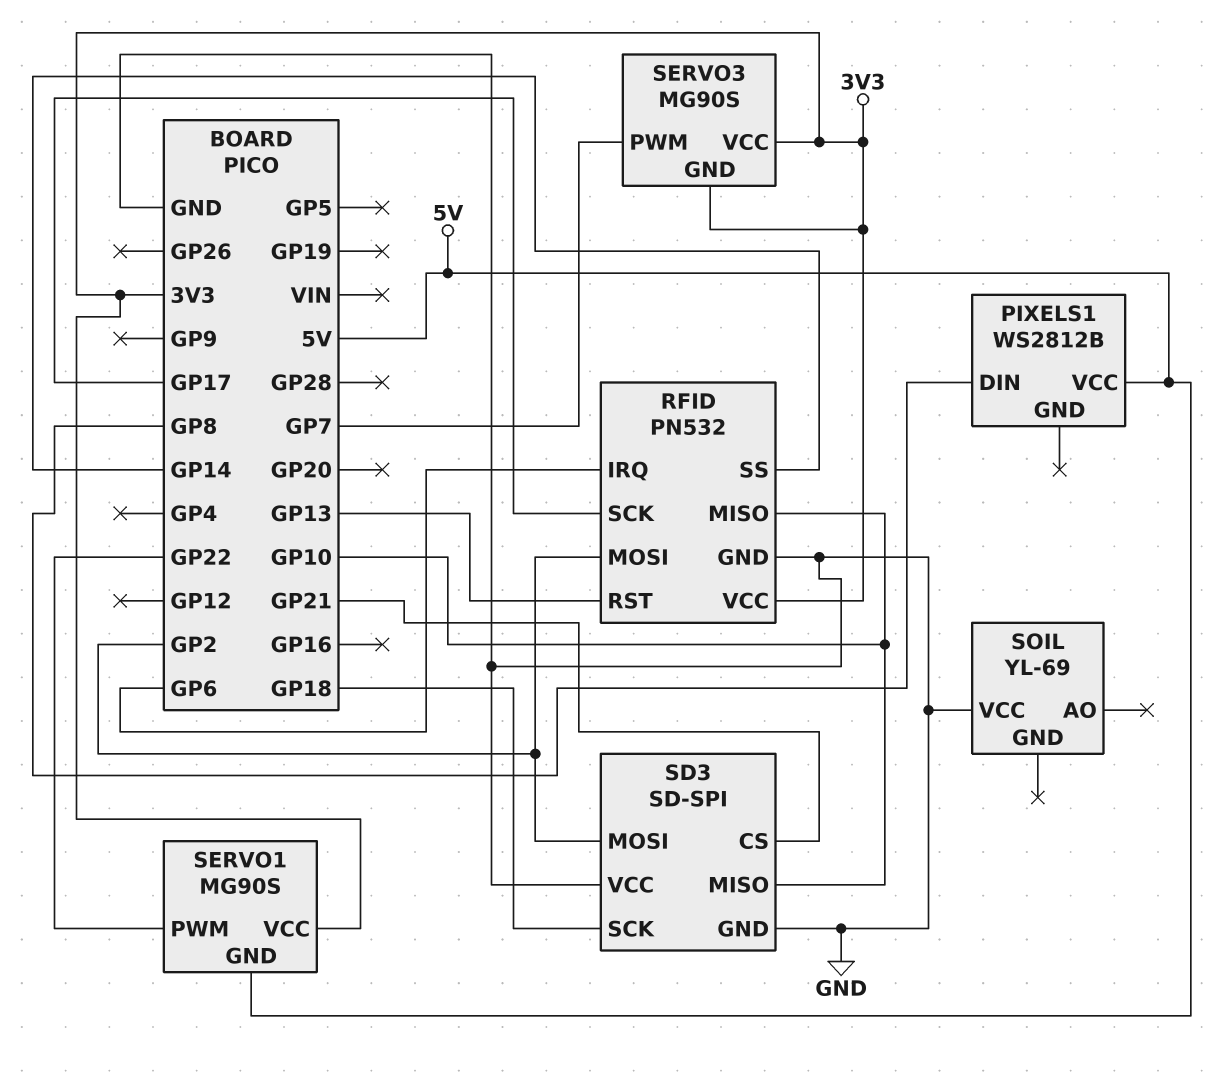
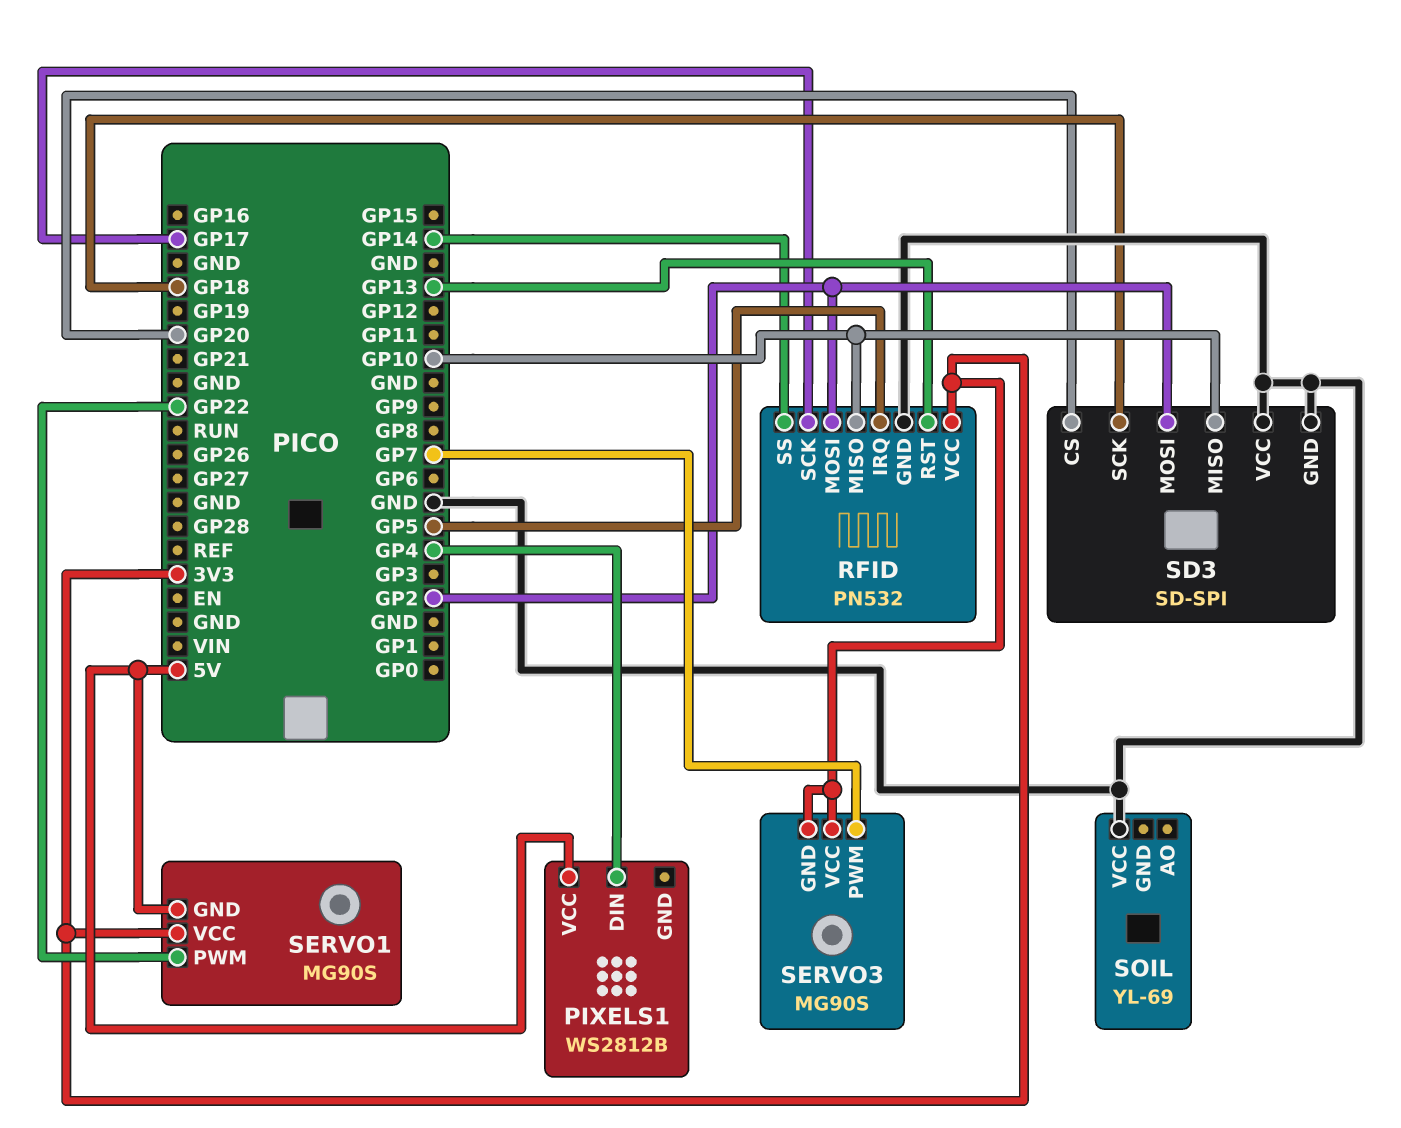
PIXELS1 pin DIN: GP8 -> GP4
RFID pin IRQ: GP6 -> GP5
SD3 pin CS: GP21 -> GP20

